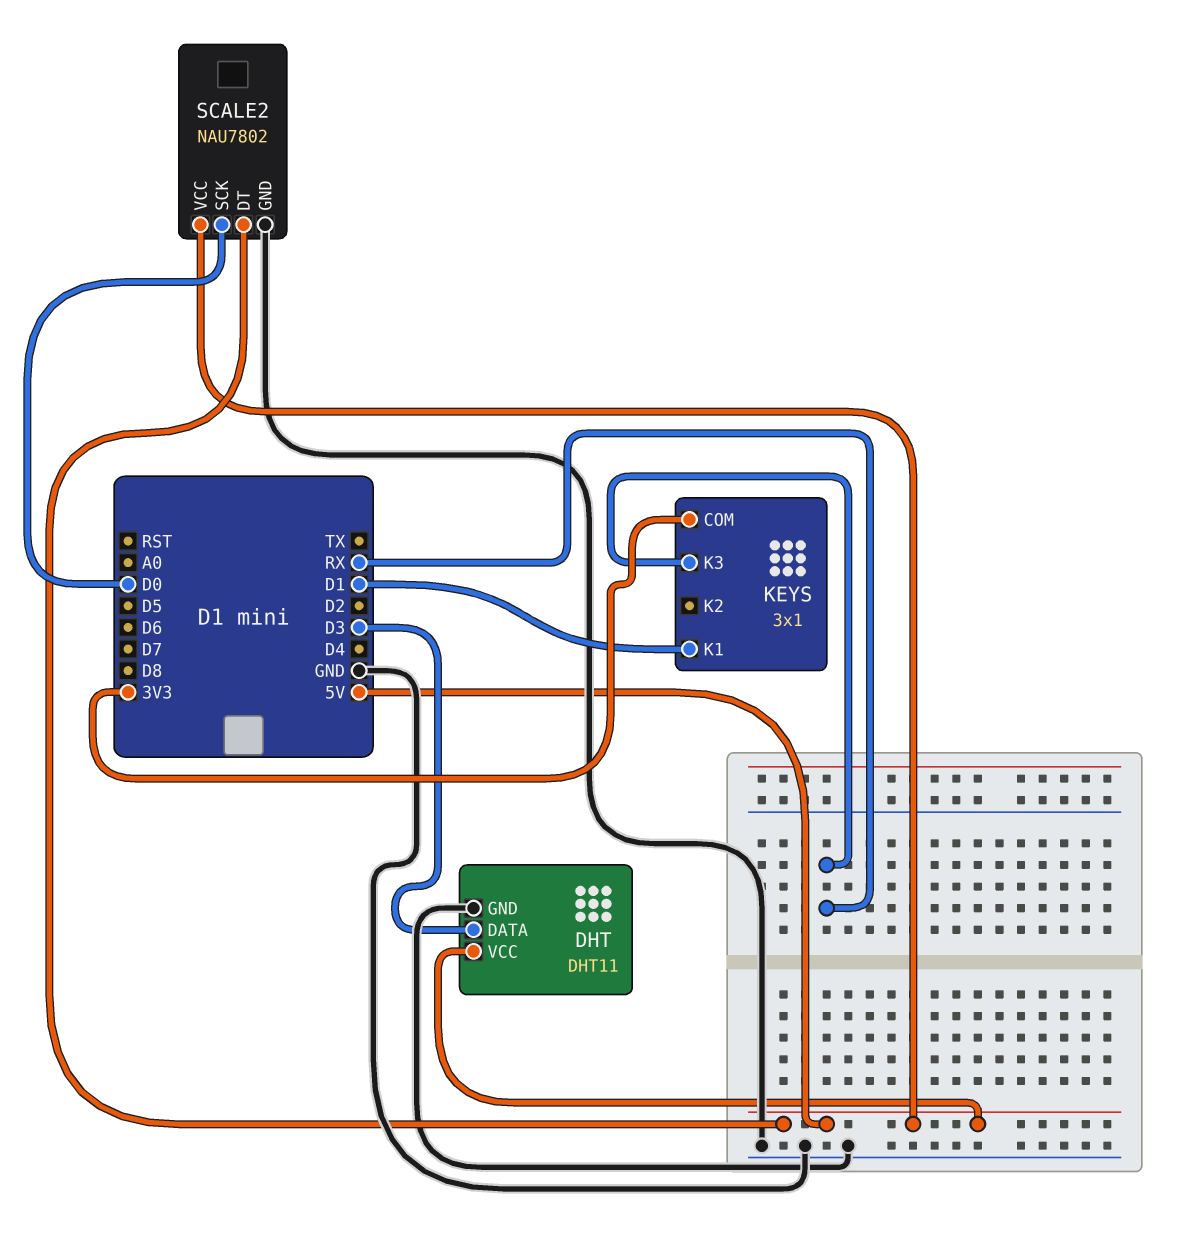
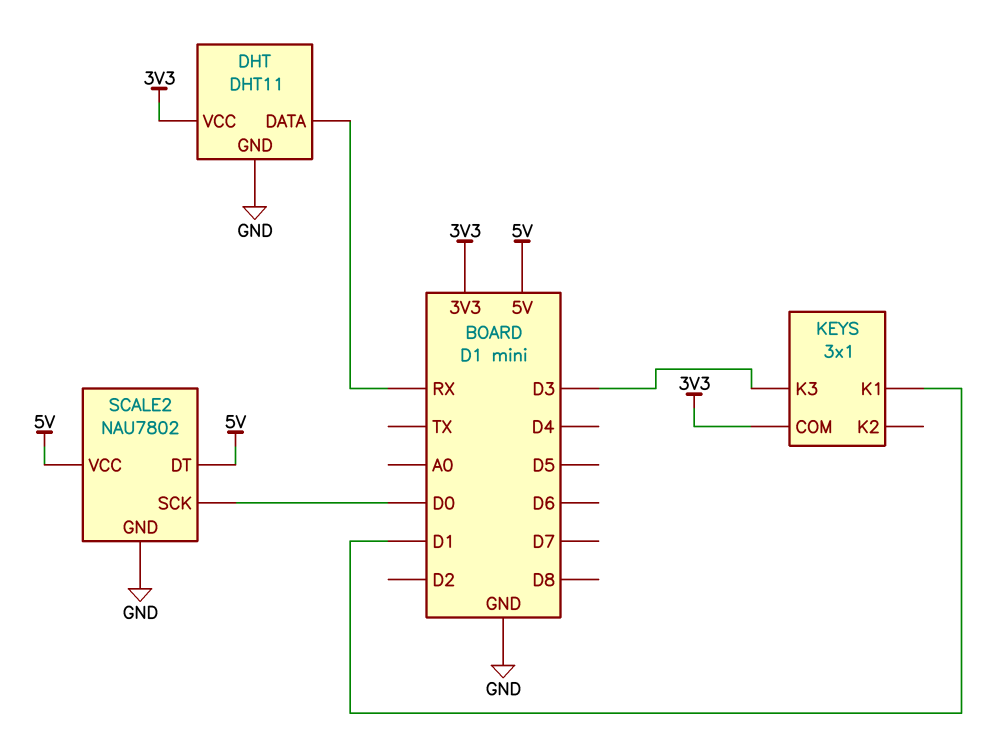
DHT pin DATA: D3 -> RX
DHT pin VCC: 5V -> 3V3
KEYS pin K3: RX -> D3

